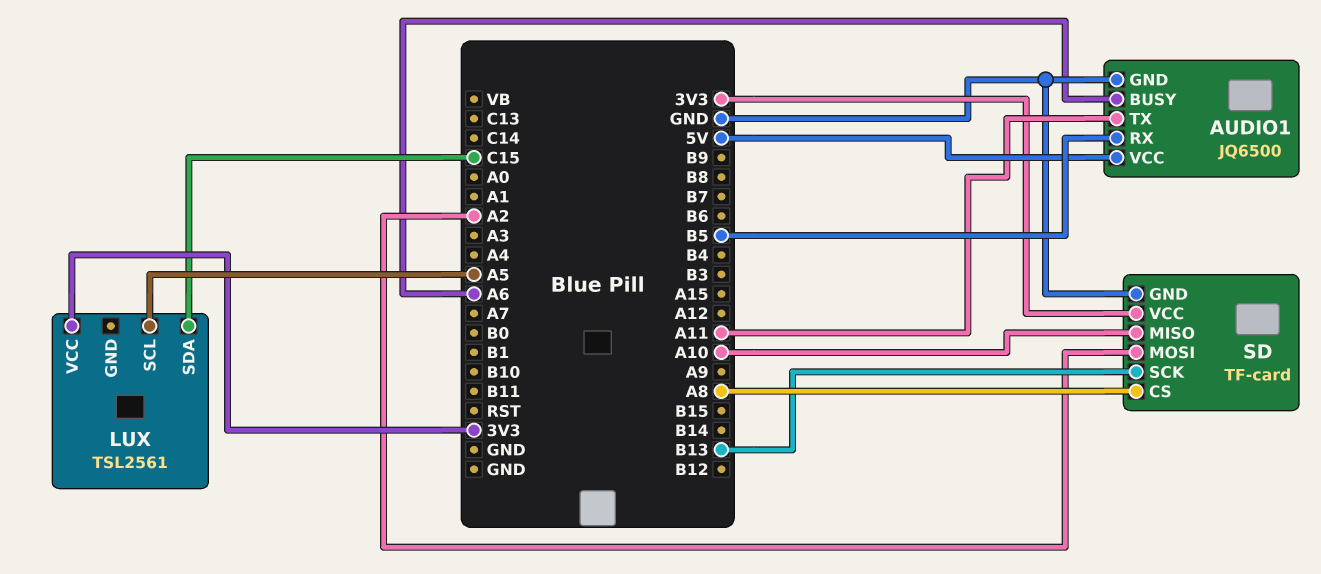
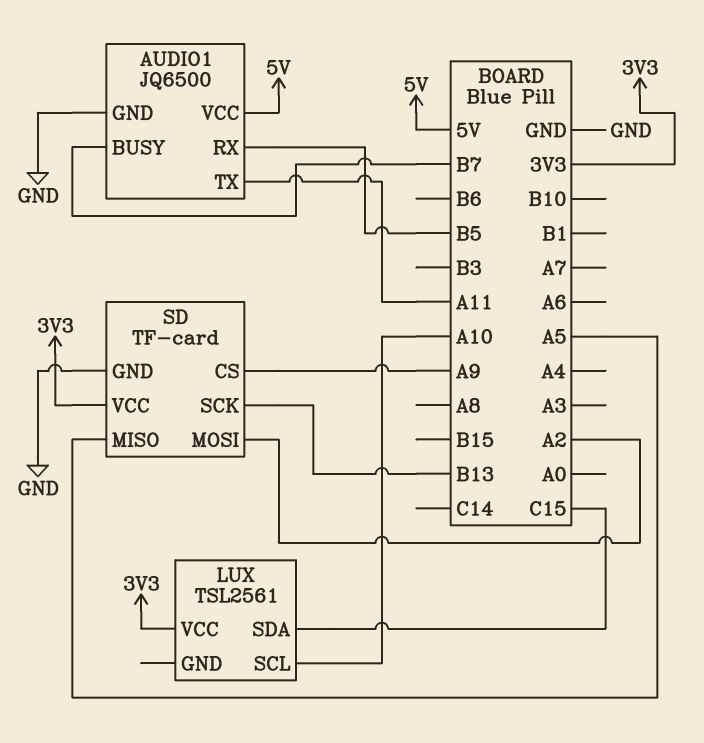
AUDIO1 pin BUSY: A6 -> B7
LUX pin SCL: A5 -> A10
SD pin CS: A8 -> A9
SD pin MISO: A10 -> A5

